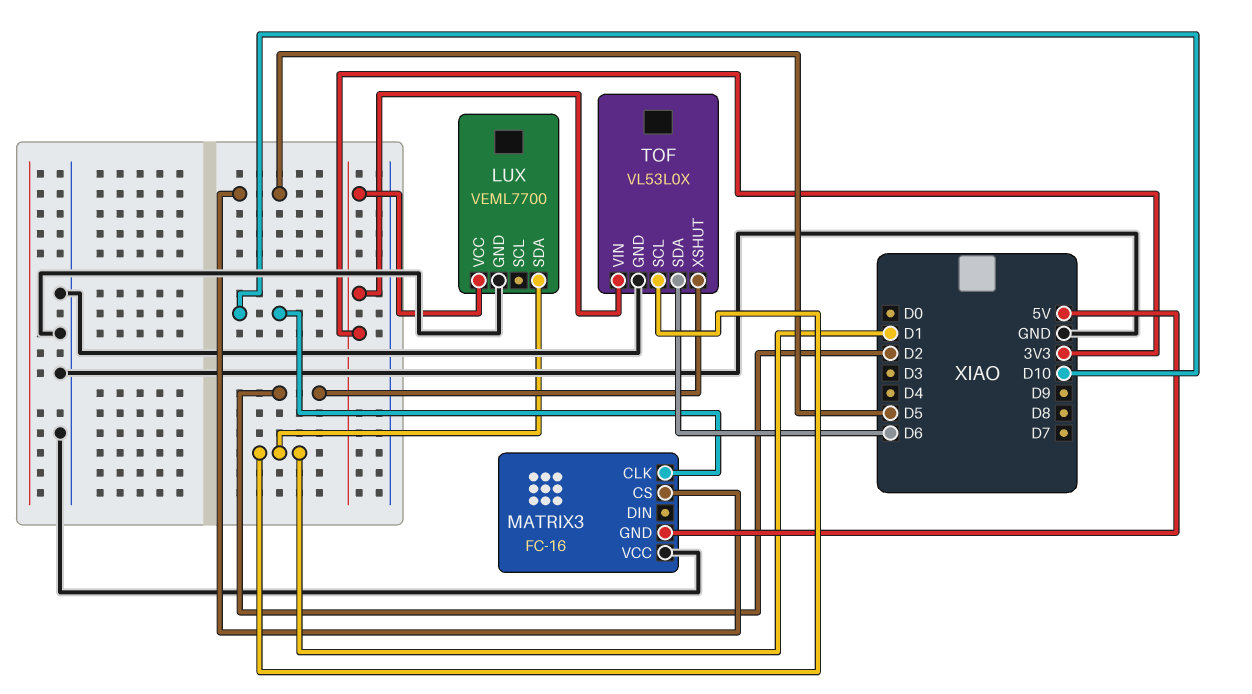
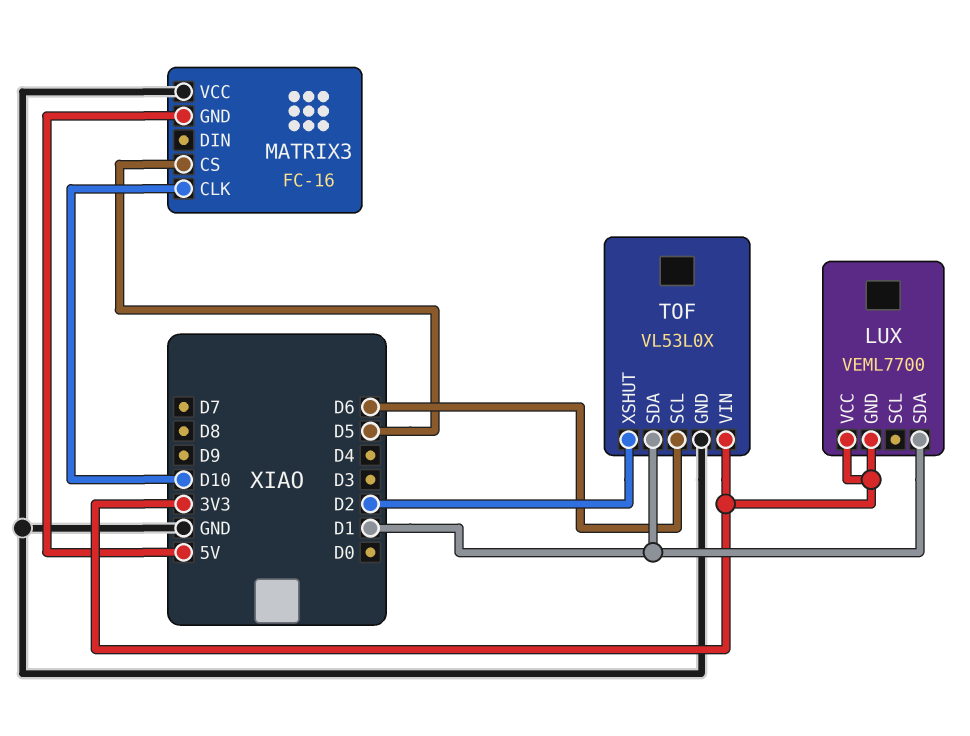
LUX pin GND: GND -> 3V3
TOF pin SCL: D1 -> D6
TOF pin SDA: D6 -> D1

